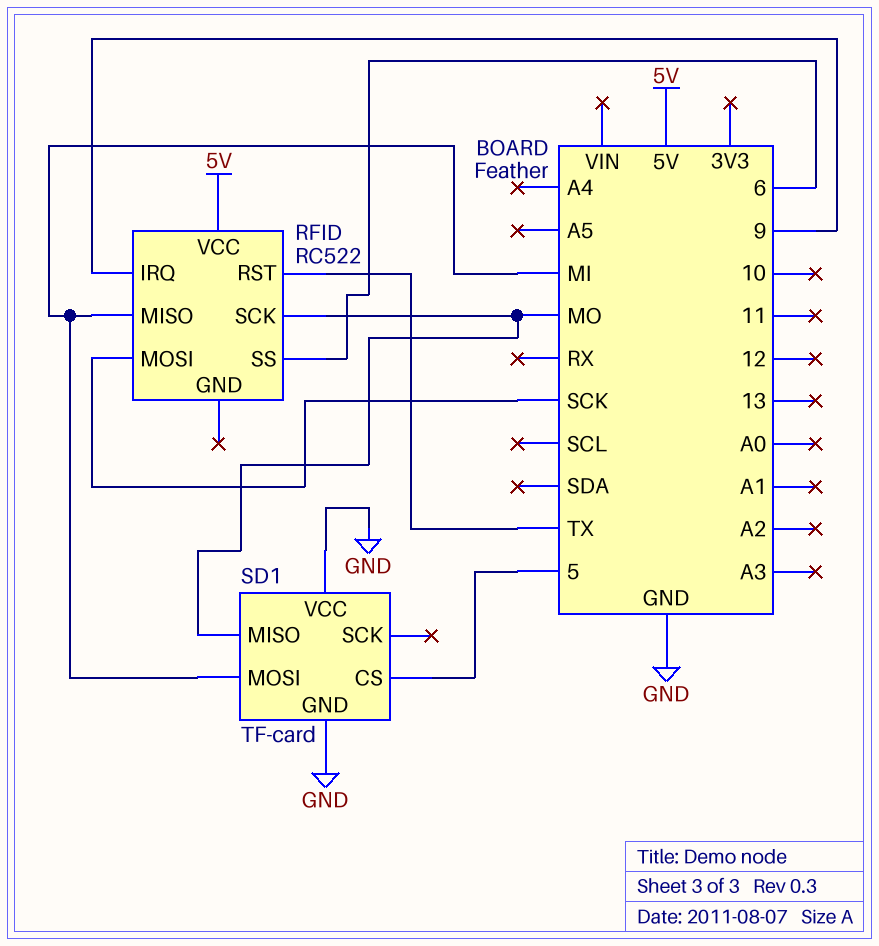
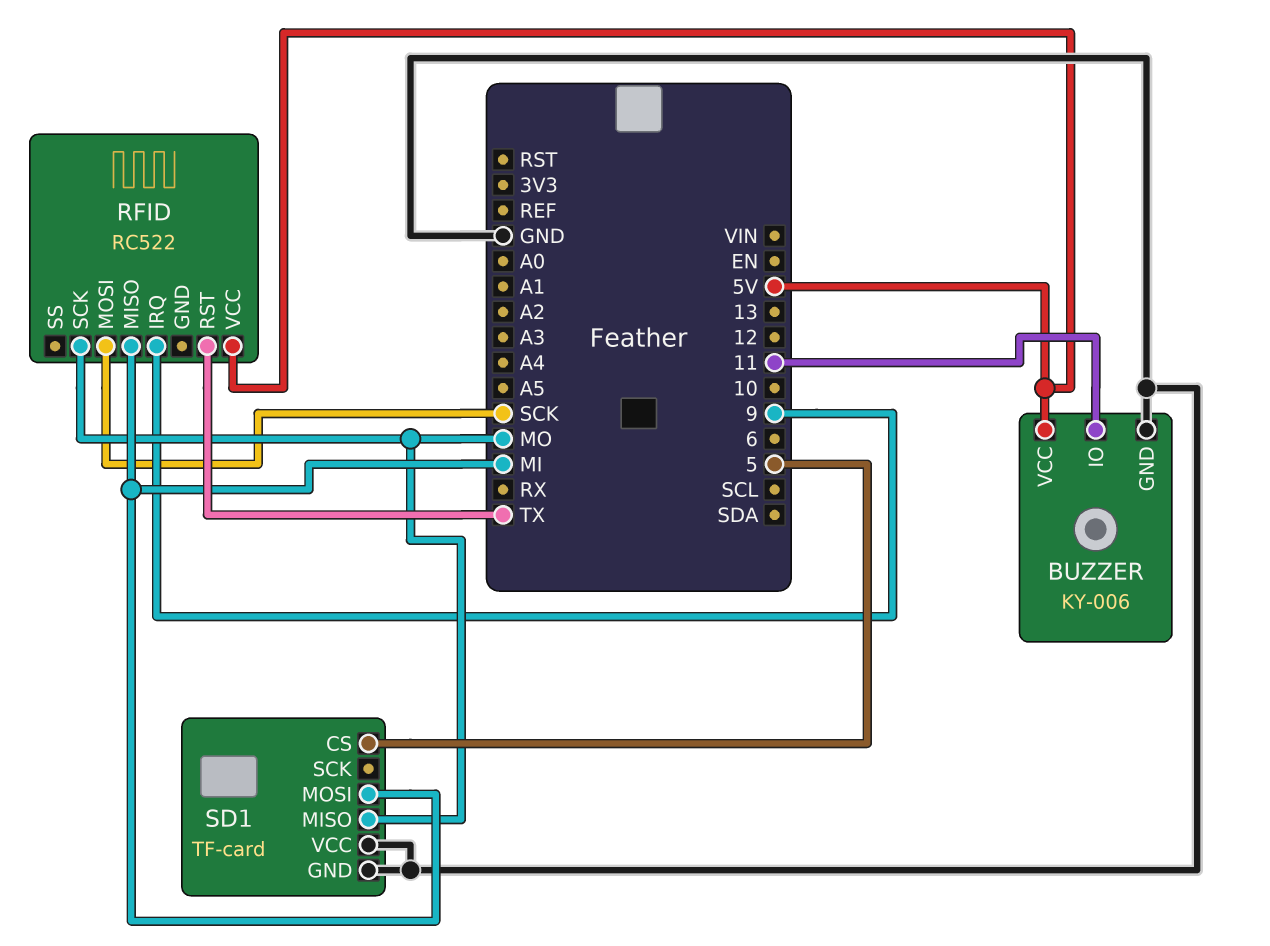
BUZZER: none -> KY-006
BUZZER pin GND: none -> GND
BUZZER pin IO: none -> 11
BUZZER pin VCC: none -> 5V
RFID pin SS: 6 -> none

